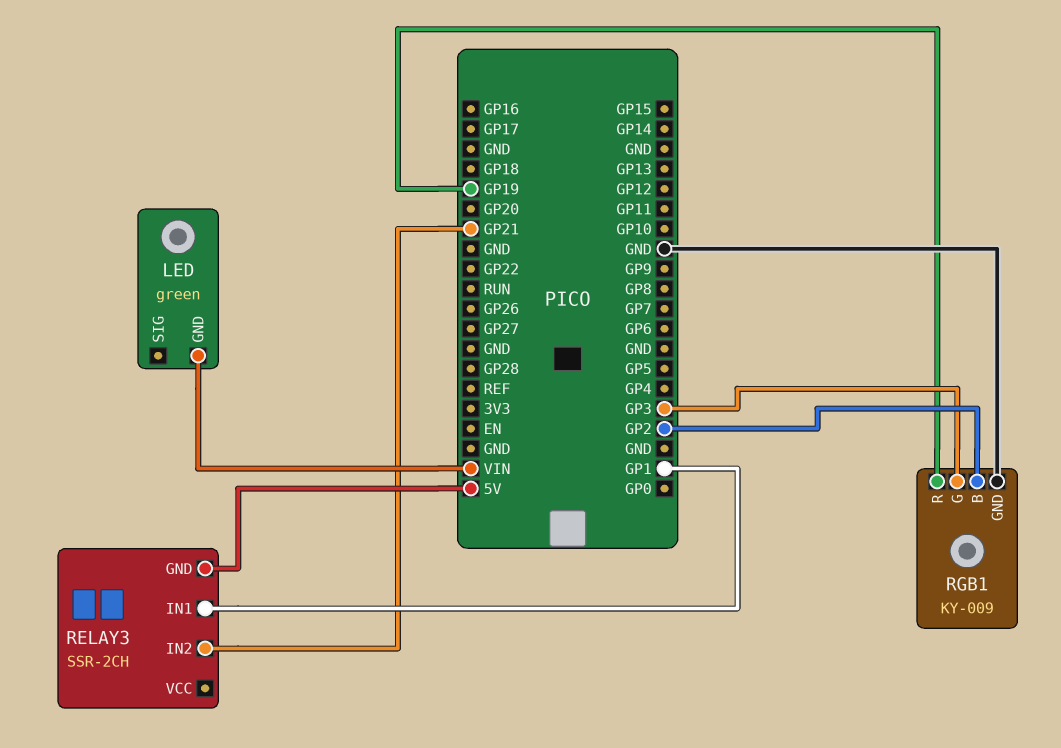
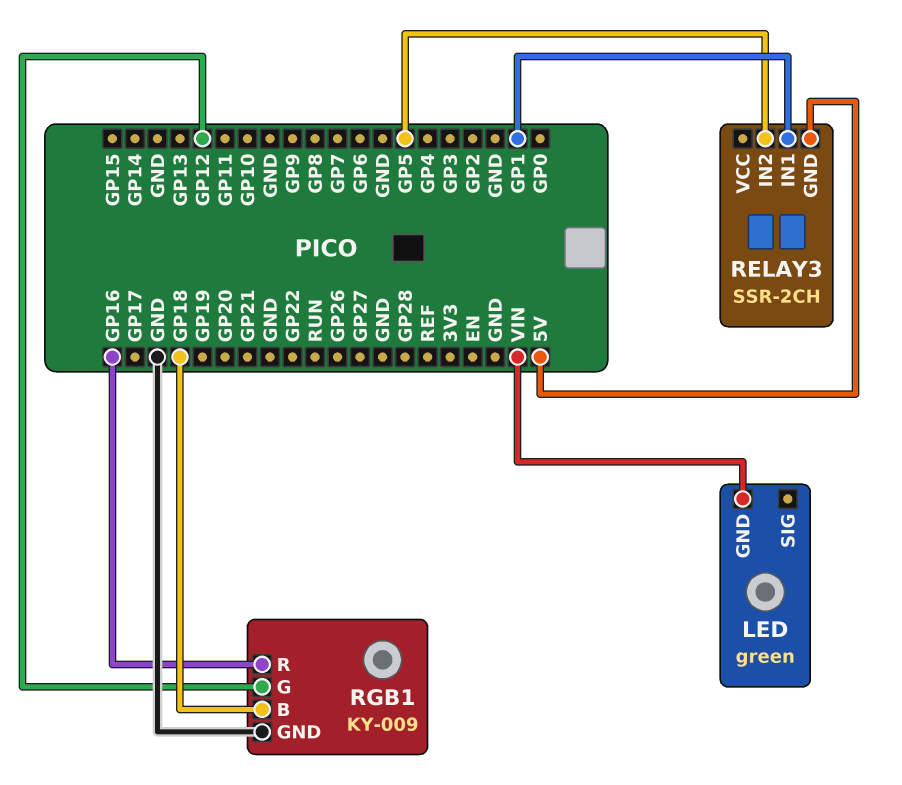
RELAY3 pin IN2: GP21 -> GP5
RGB1 pin B: GP2 -> GP18
RGB1 pin G: GP3 -> GP12
RGB1 pin R: GP19 -> GP16

